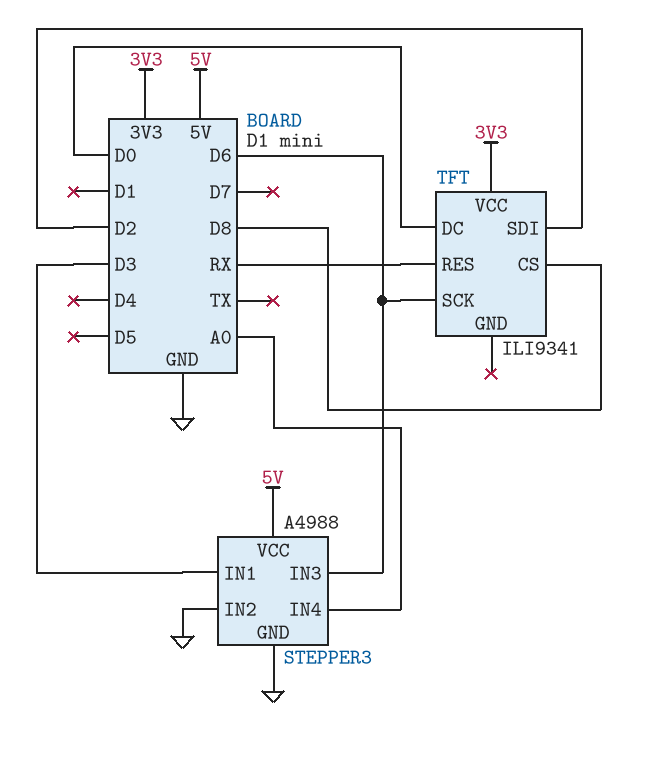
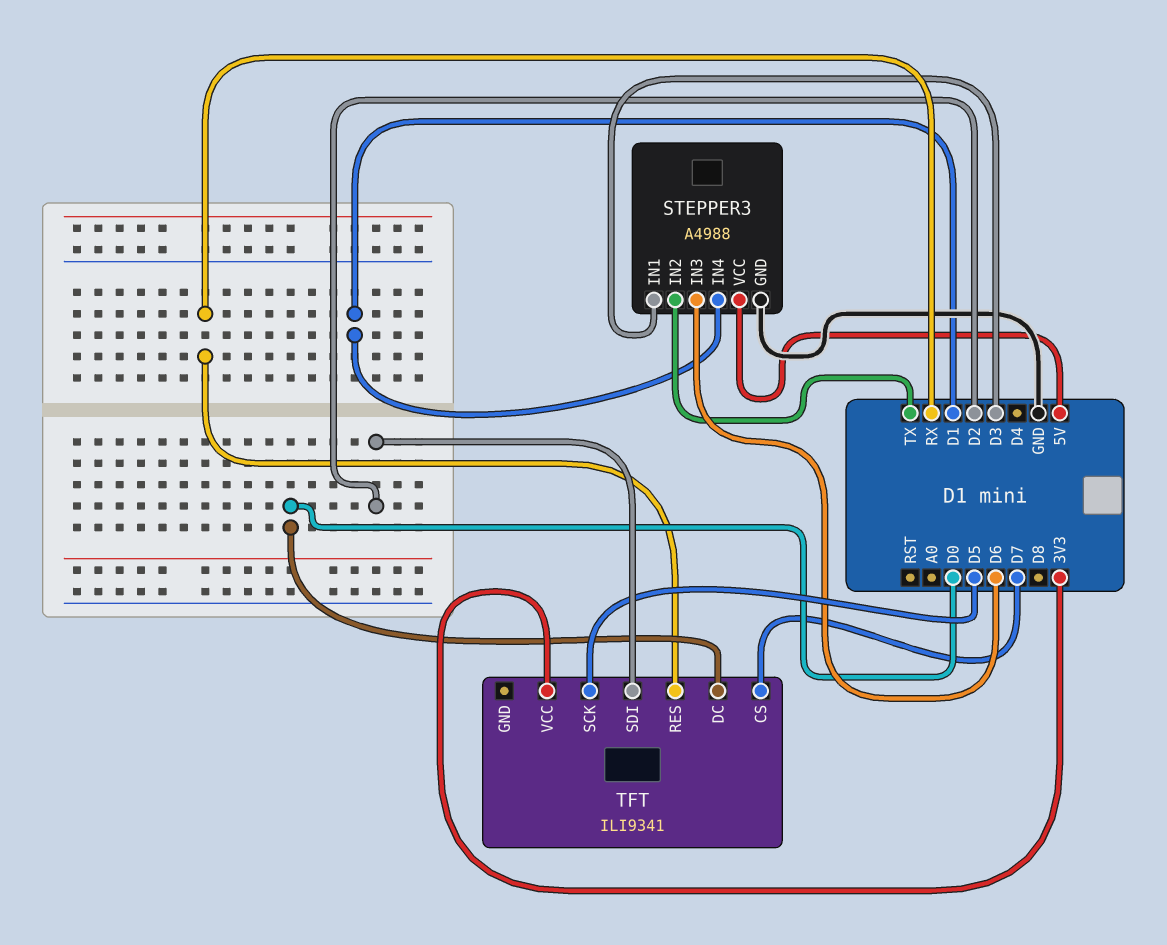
STEPPER3 pin IN2: GND -> TX
STEPPER3 pin IN4: A0 -> D1
TFT pin CS: D8 -> D7
TFT pin SCK: D6 -> D5

